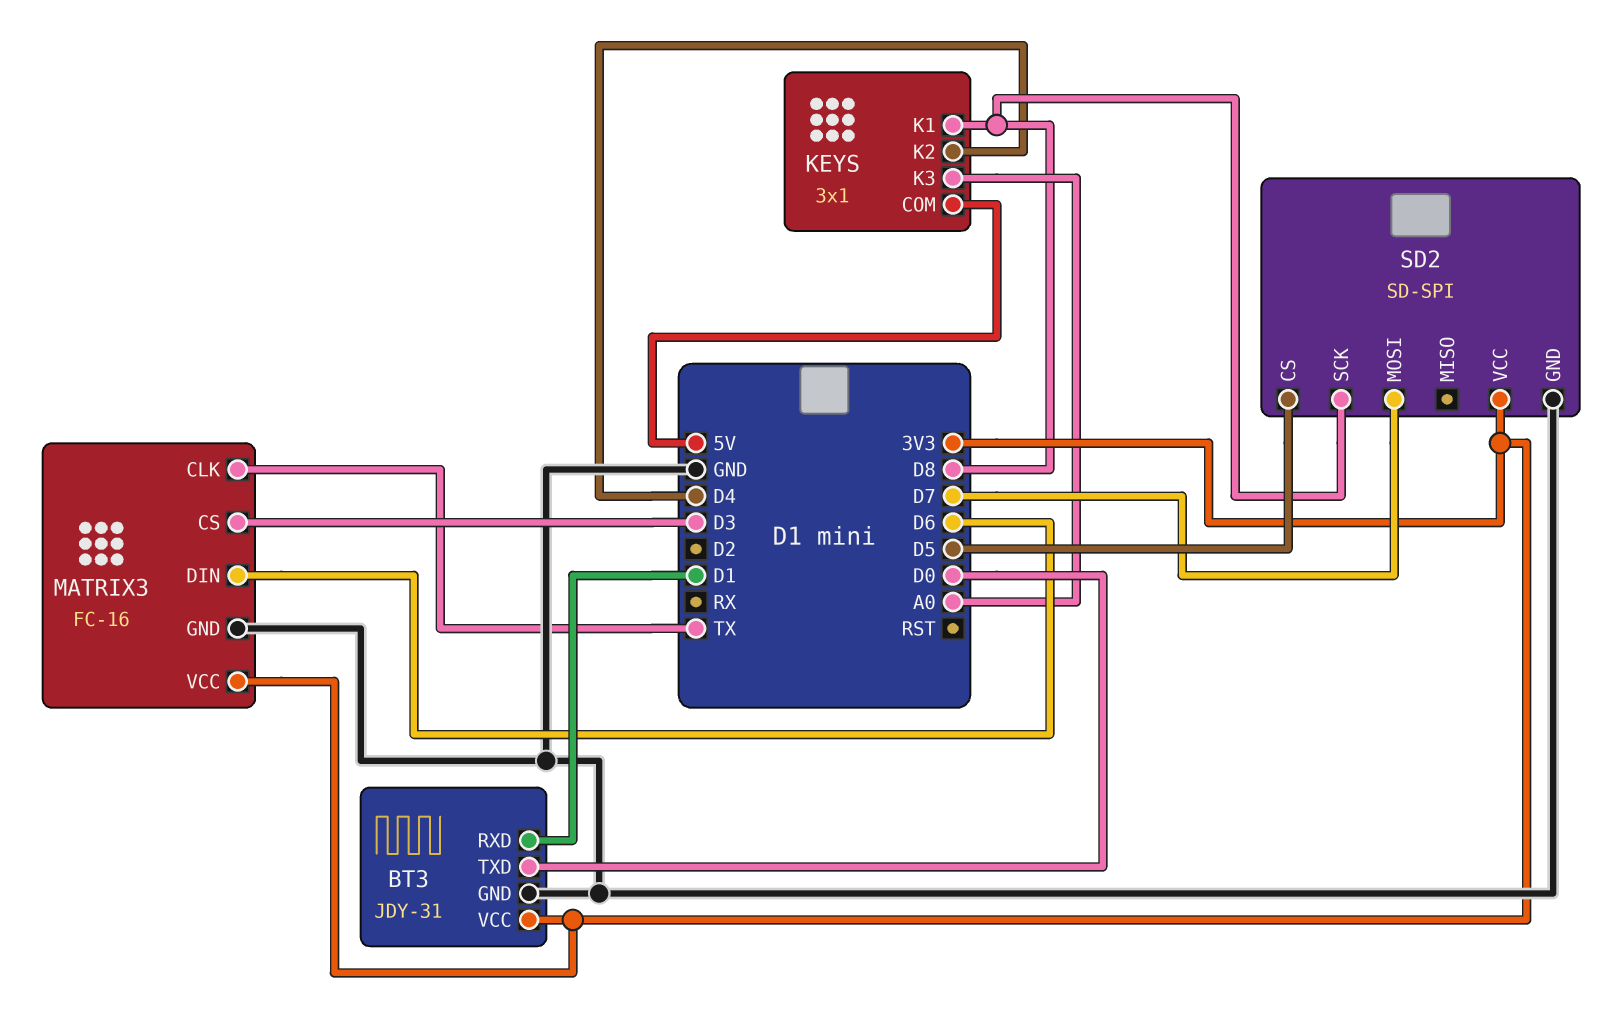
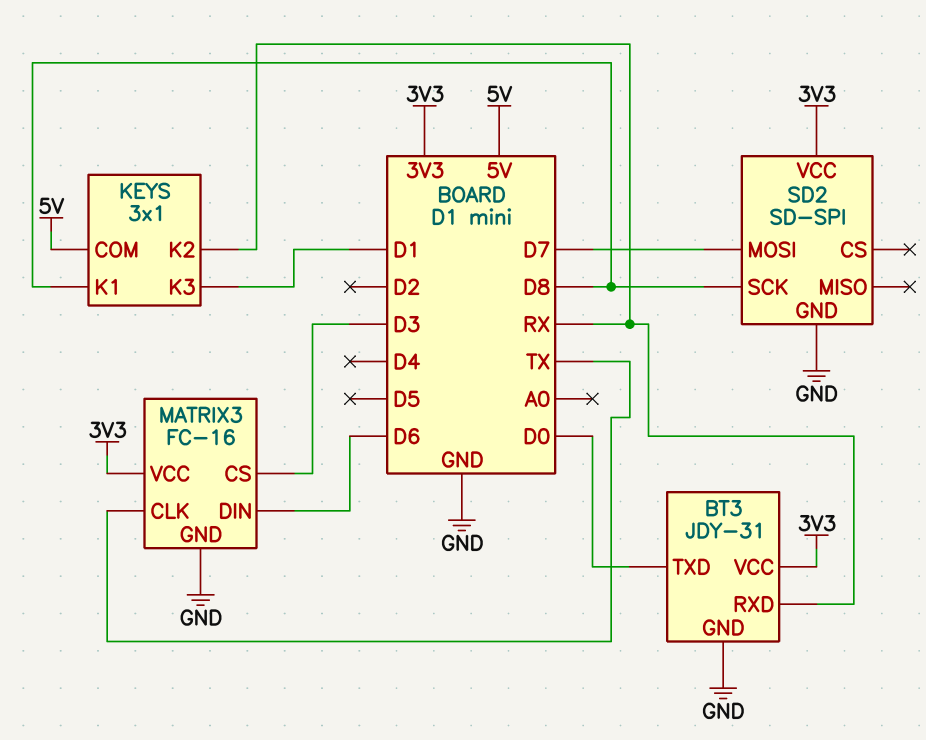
BT3 pin RXD: D1 -> RX
KEYS pin K2: D4 -> RX
KEYS pin K3: A0 -> D1
SD2 pin CS: D5 -> none

